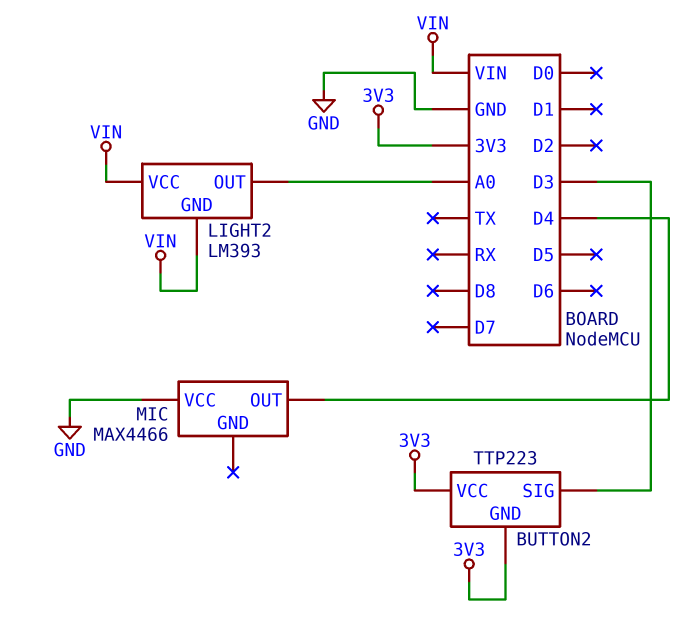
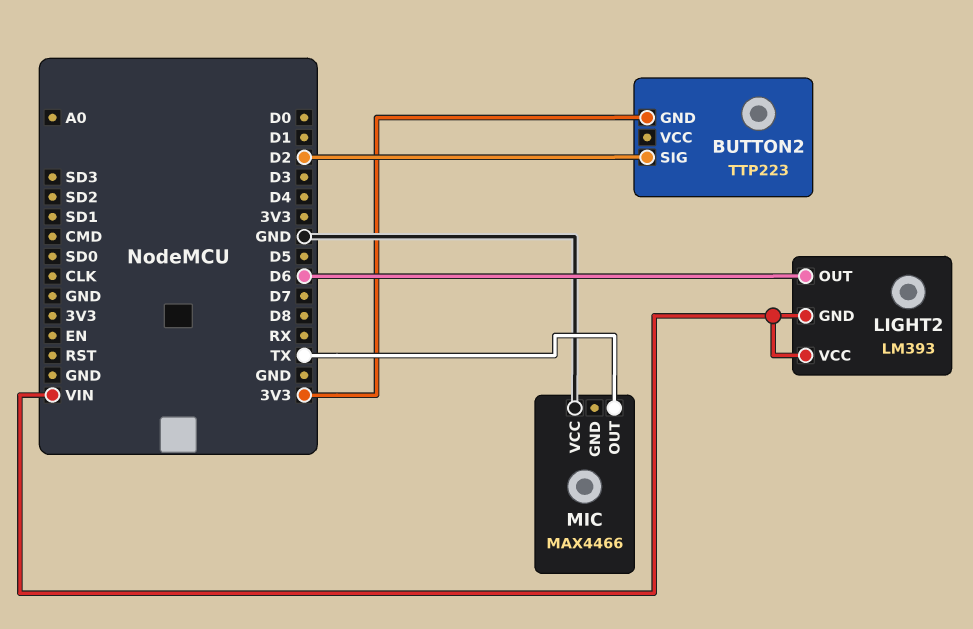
BUTTON2 pin SIG: D3 -> D2
BUTTON2 pin VCC: 3V3 -> none
LIGHT2 pin OUT: A0 -> D6
MIC pin OUT: D4 -> TX

